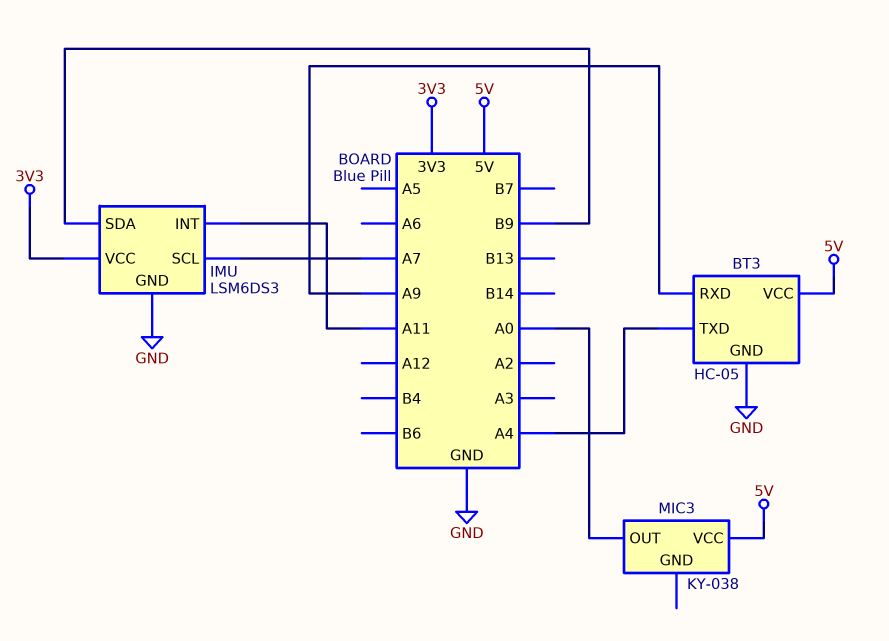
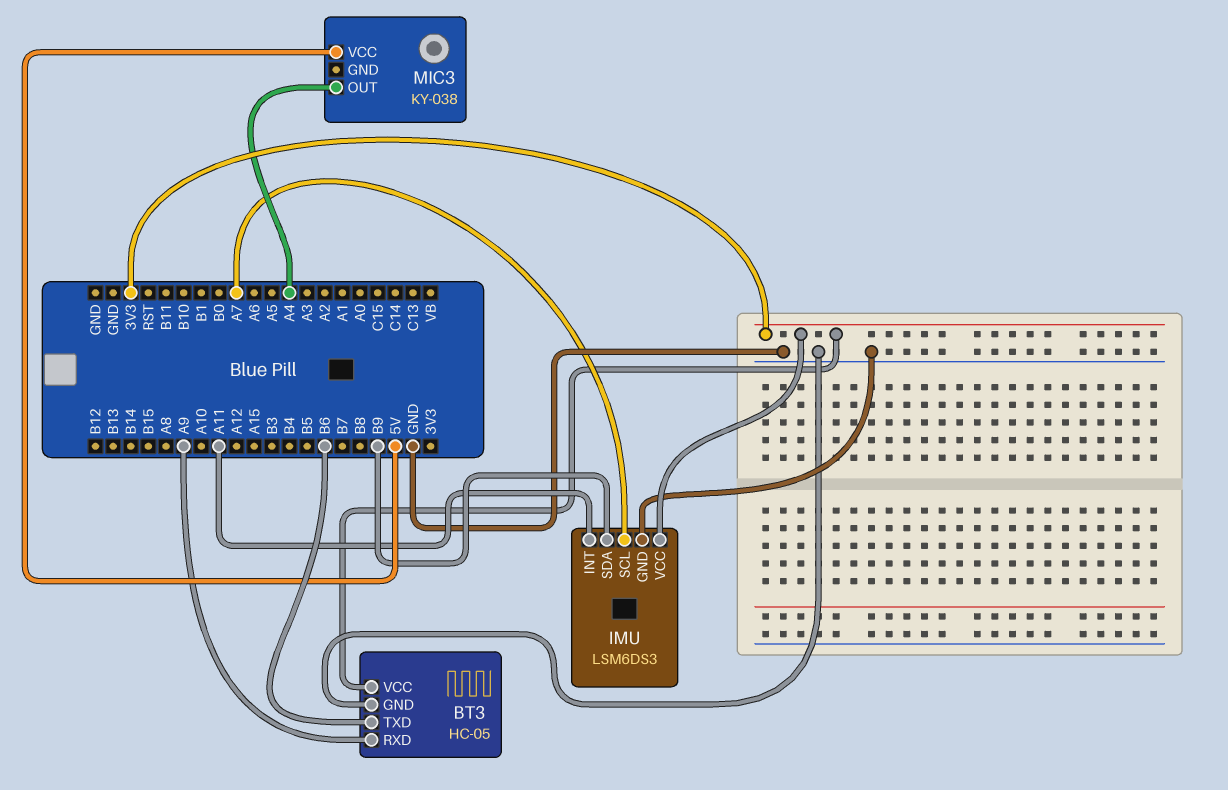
BT3 pin TXD: A4 -> B6
BT3 pin VCC: 5V -> 3V3
MIC3 pin OUT: A0 -> A4

